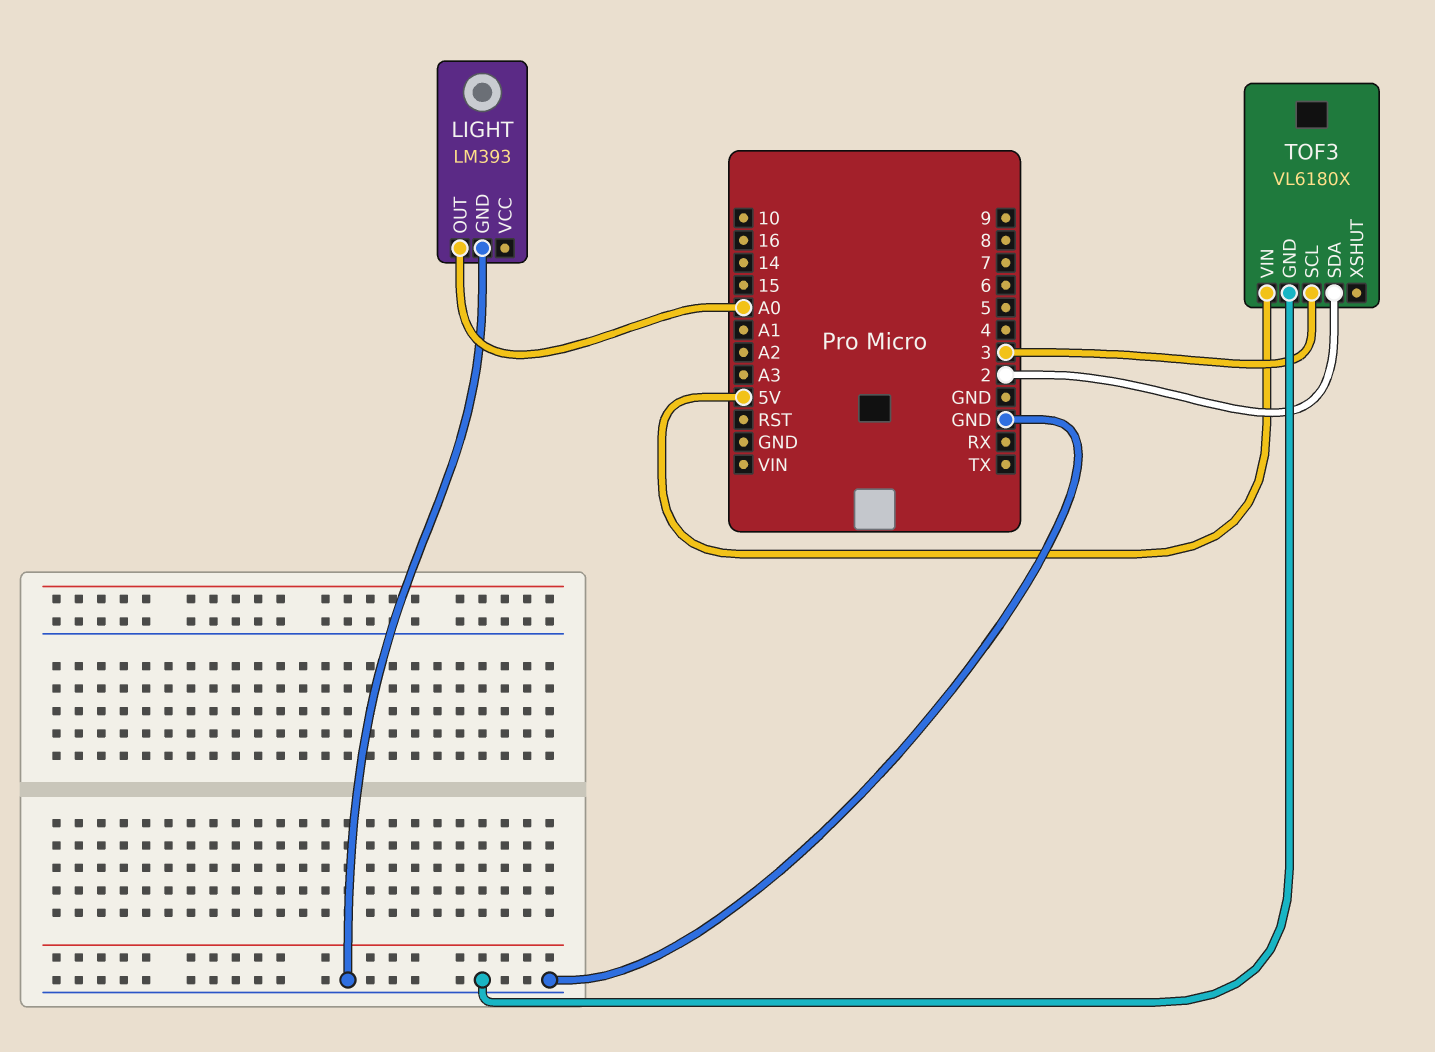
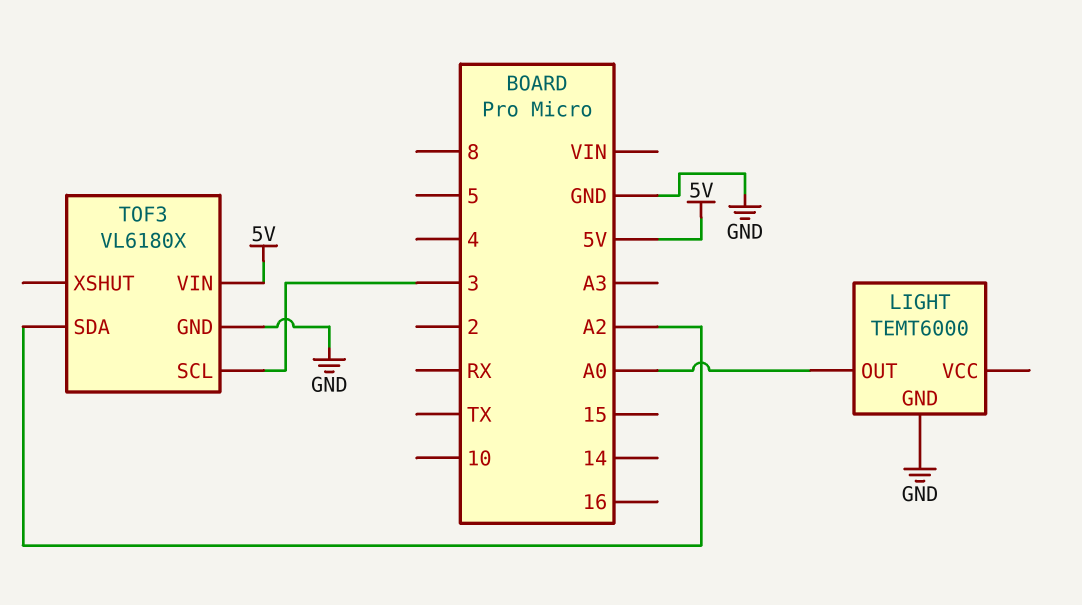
LIGHT: LM393 -> TEMT6000
TOF3 pin SDA: 2 -> A2

